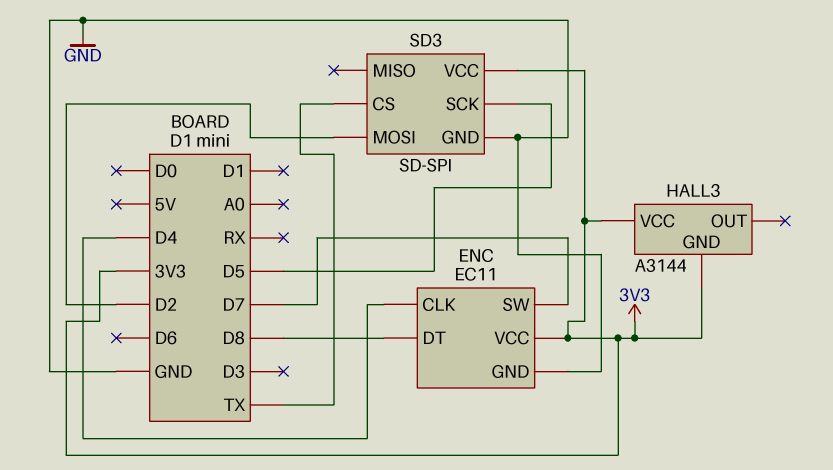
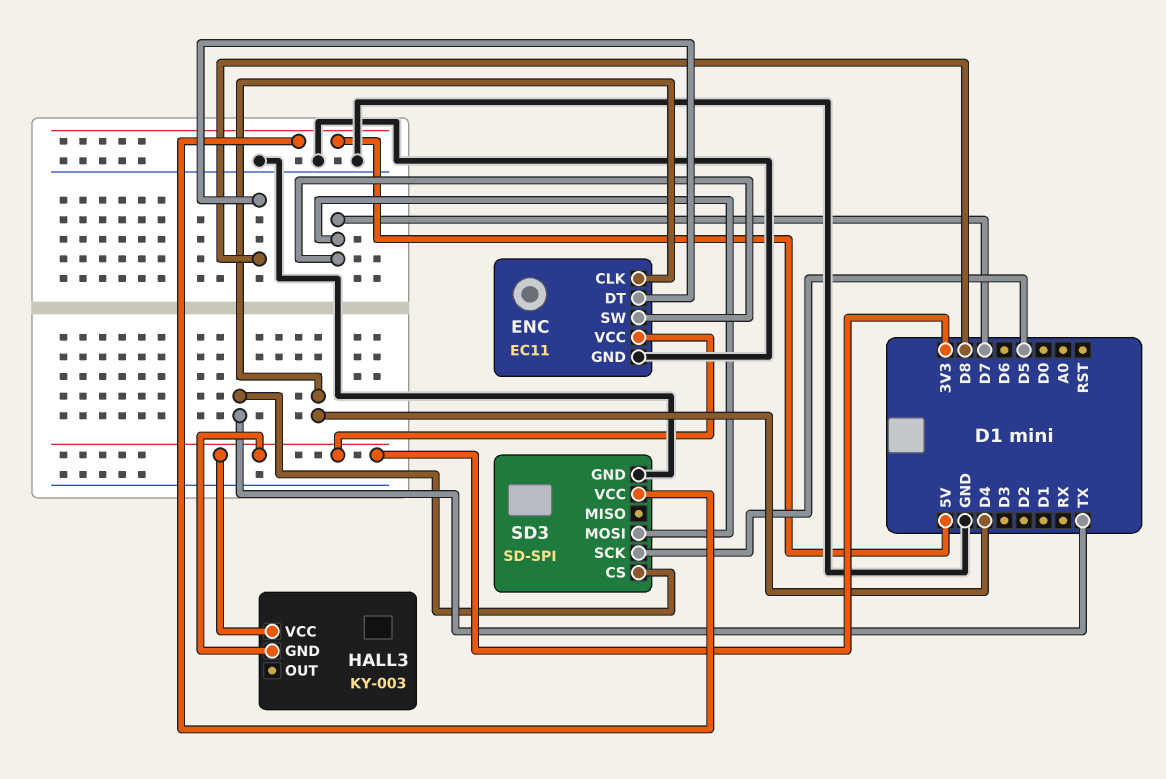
HALL3: A3144 -> KY-003
SD3 pin MOSI: D2 -> D7
SD3 pin VCC: 3V3 -> 5V

